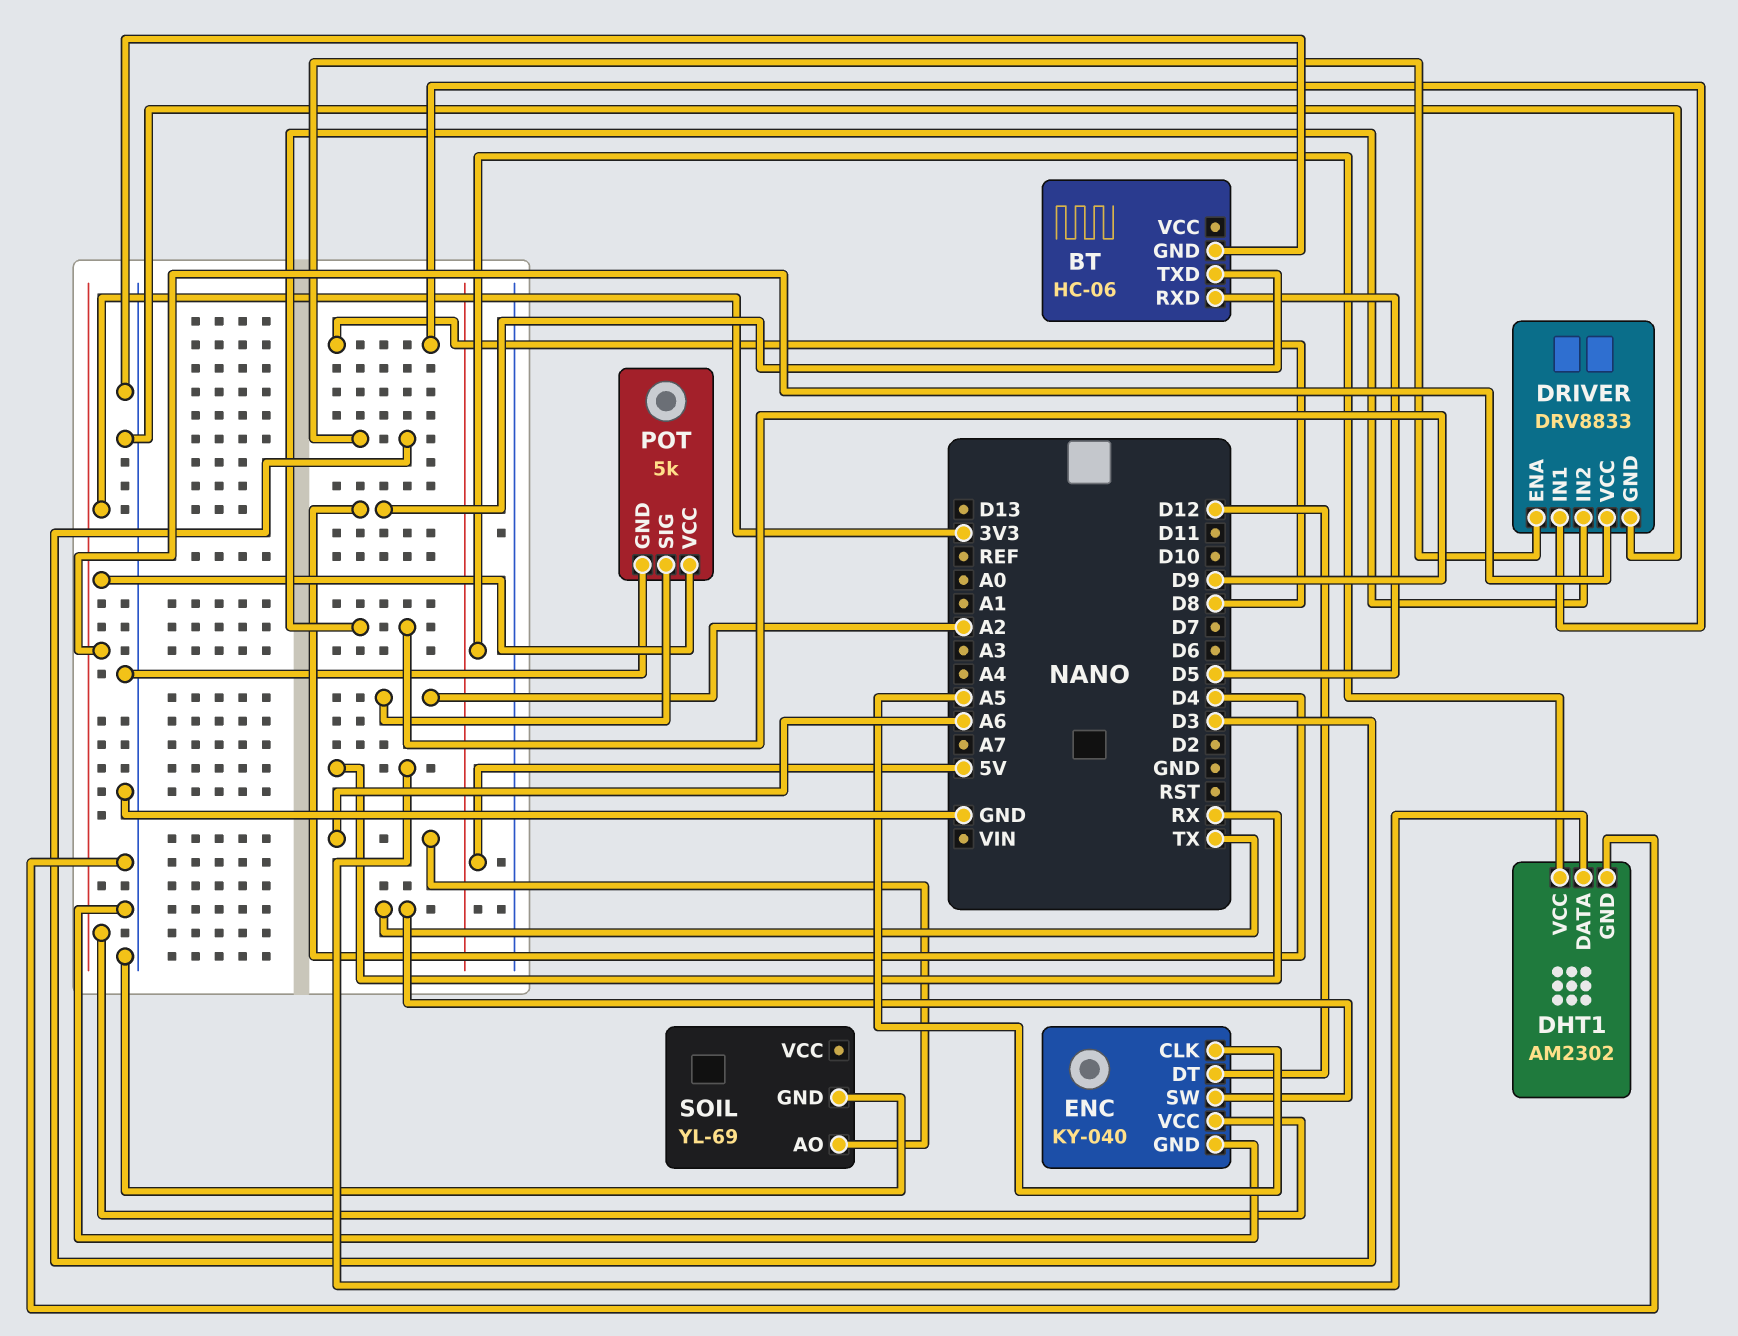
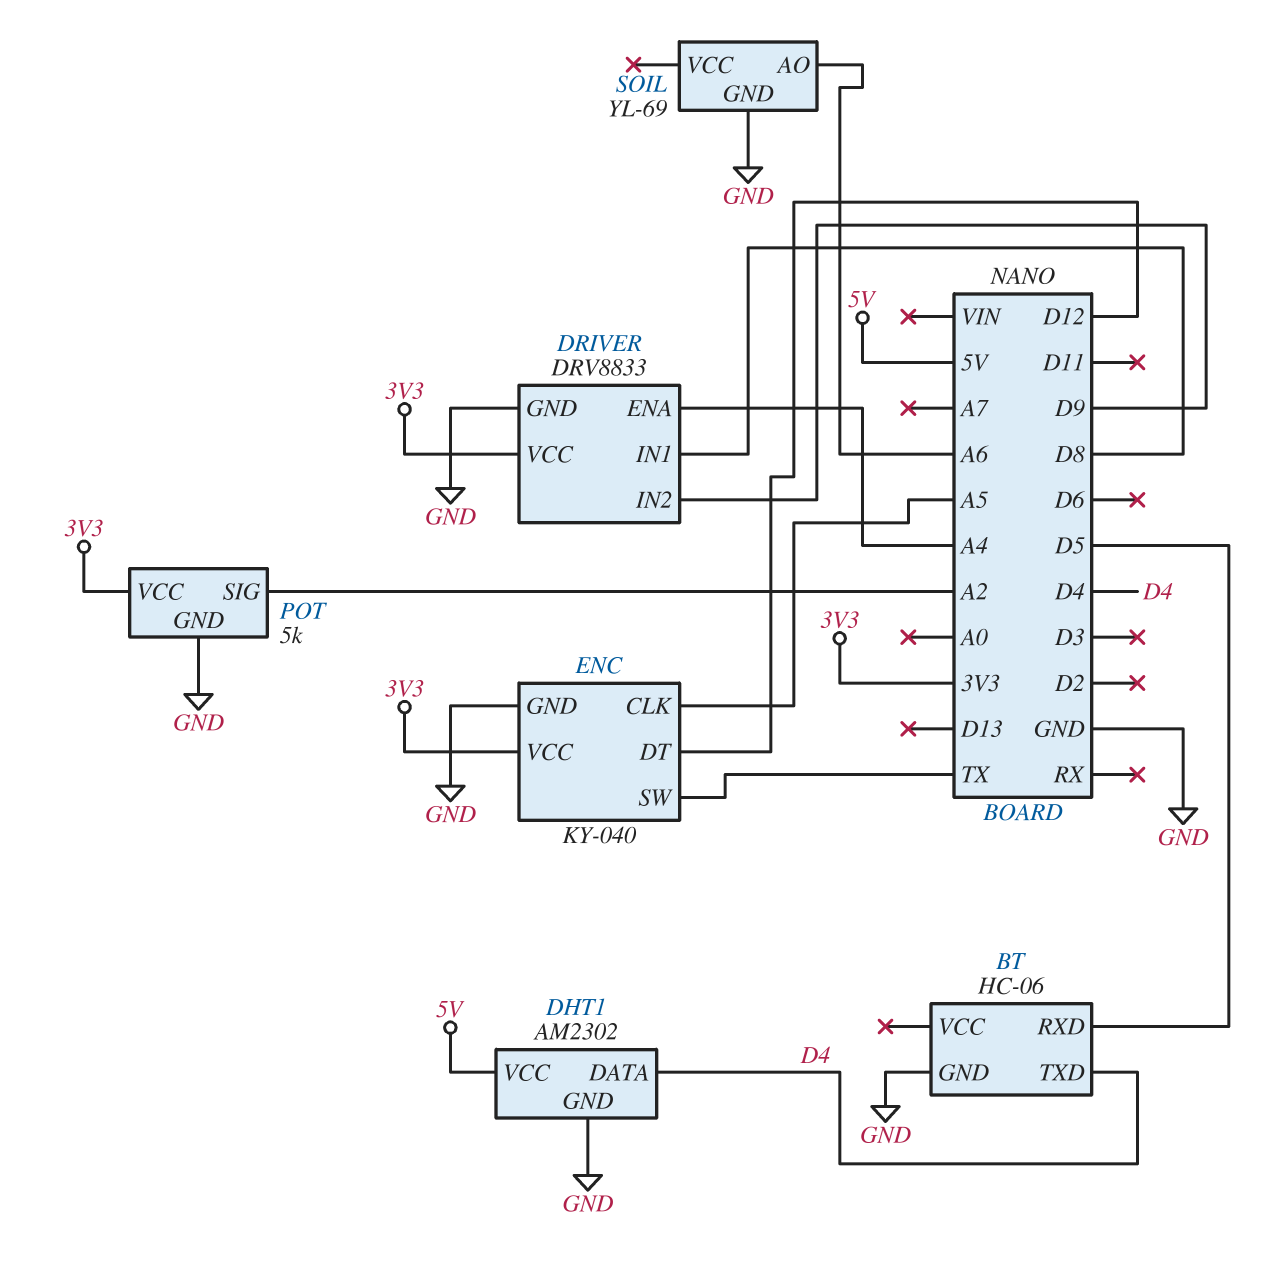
DHT1 pin DATA: RX -> D4
DRIVER pin ENA: D3 -> A4

